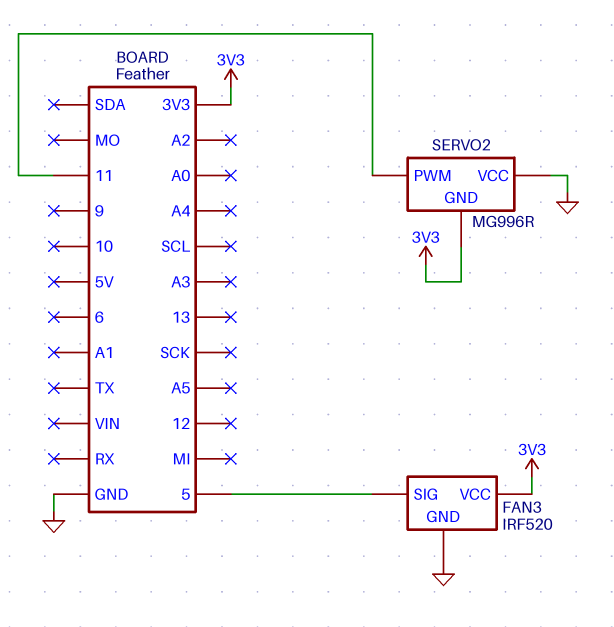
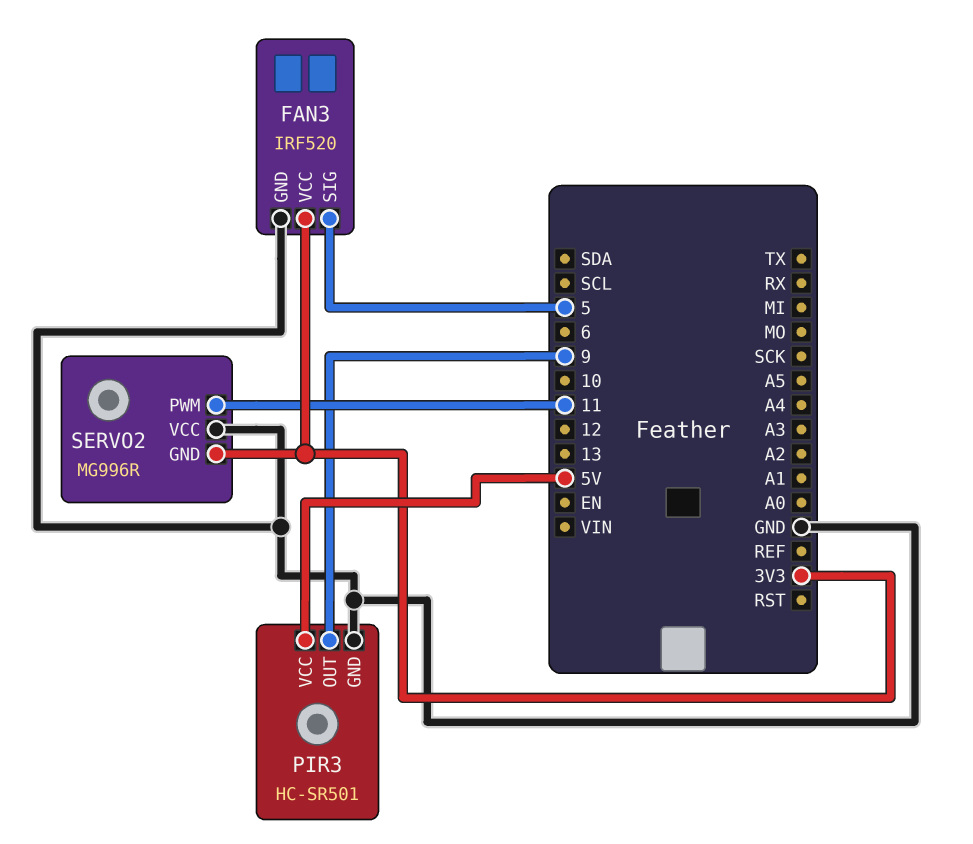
PIR3: none -> HC-SR501
PIR3 pin GND: none -> GND
PIR3 pin OUT: none -> 9
PIR3 pin VCC: none -> 5V

